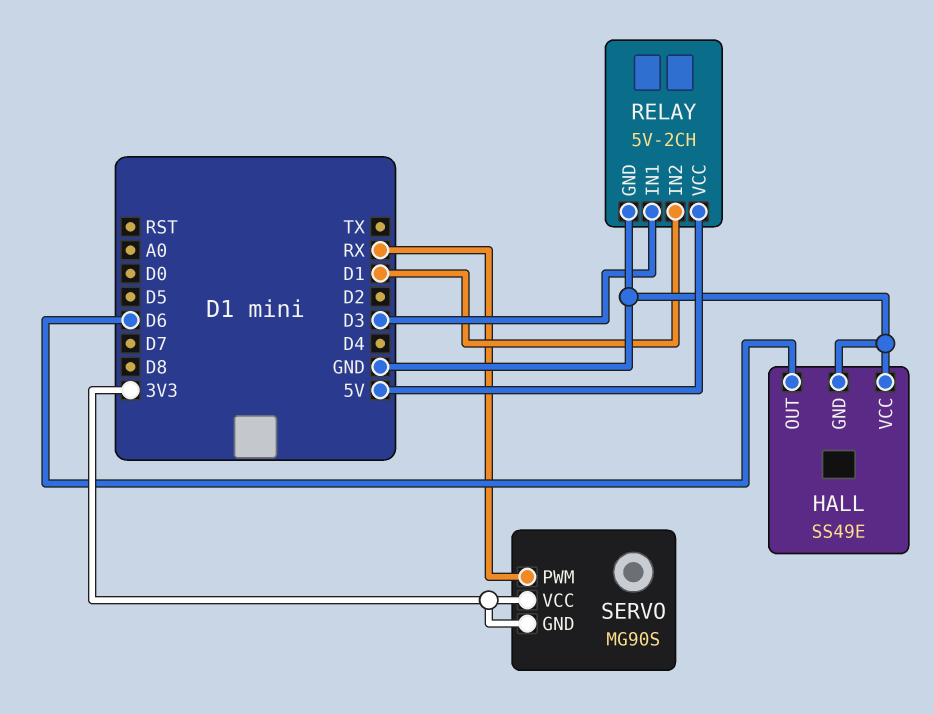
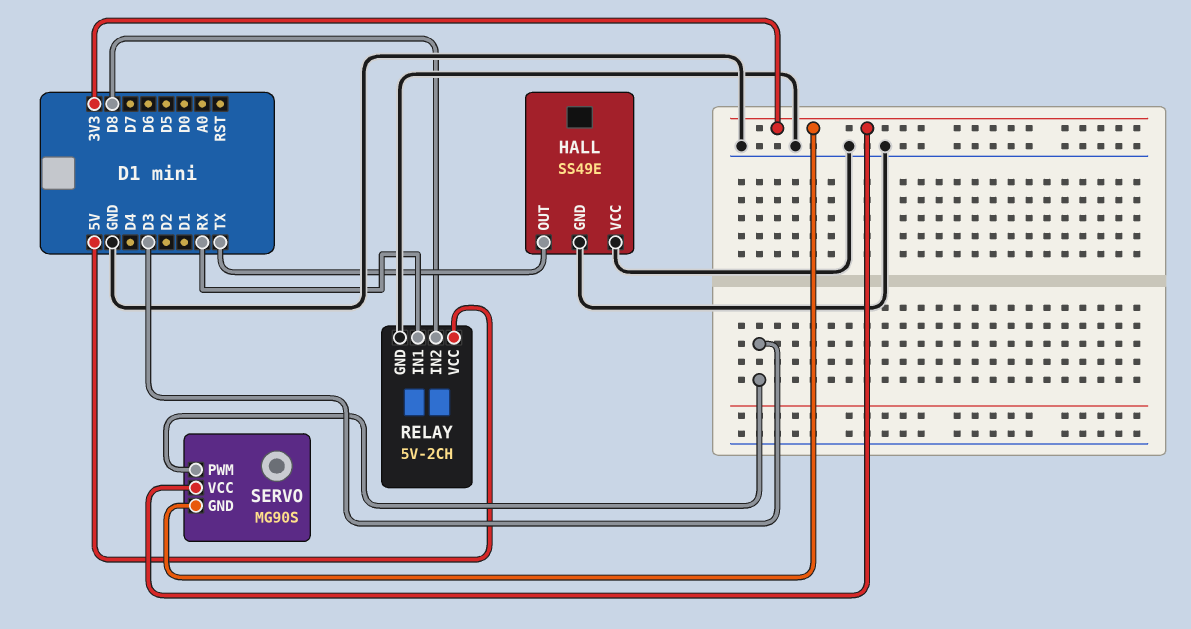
HALL pin OUT: D6 -> TX
RELAY pin IN1: D3 -> RX
RELAY pin IN2: D1 -> D8
SERVO pin PWM: RX -> D3

